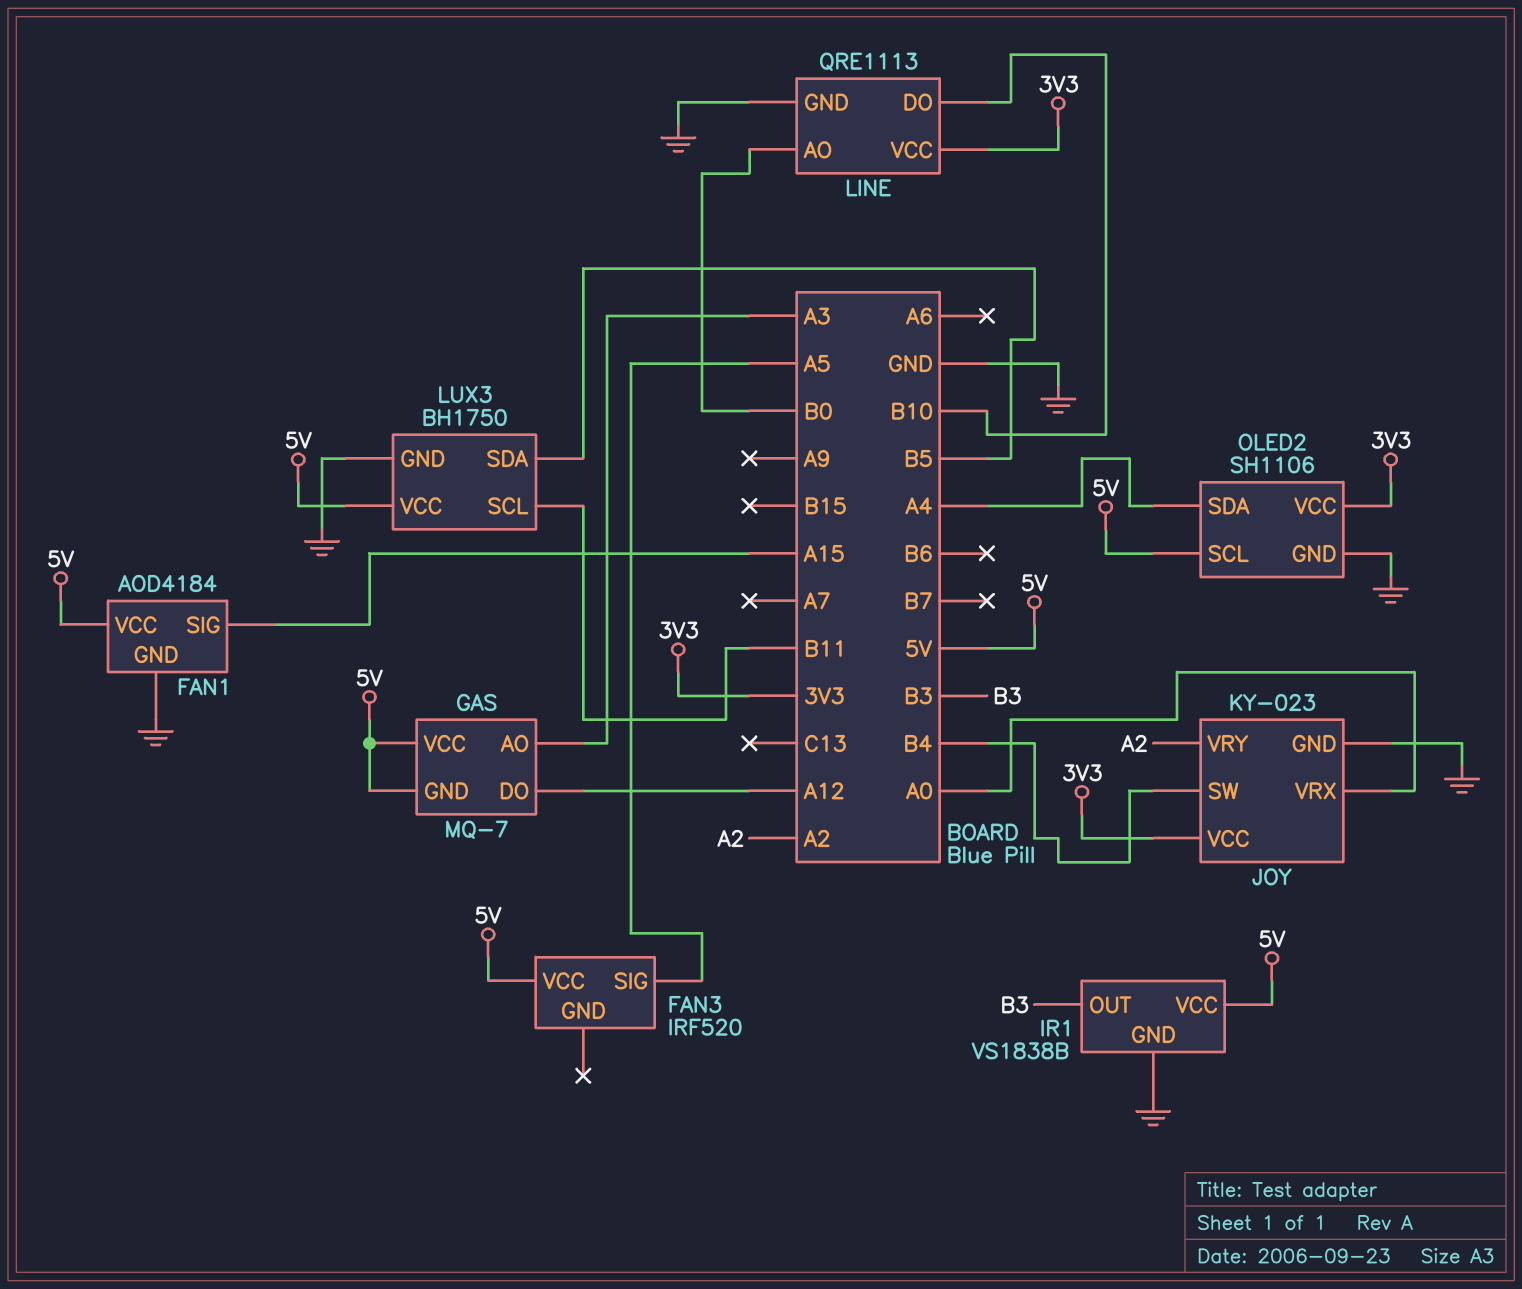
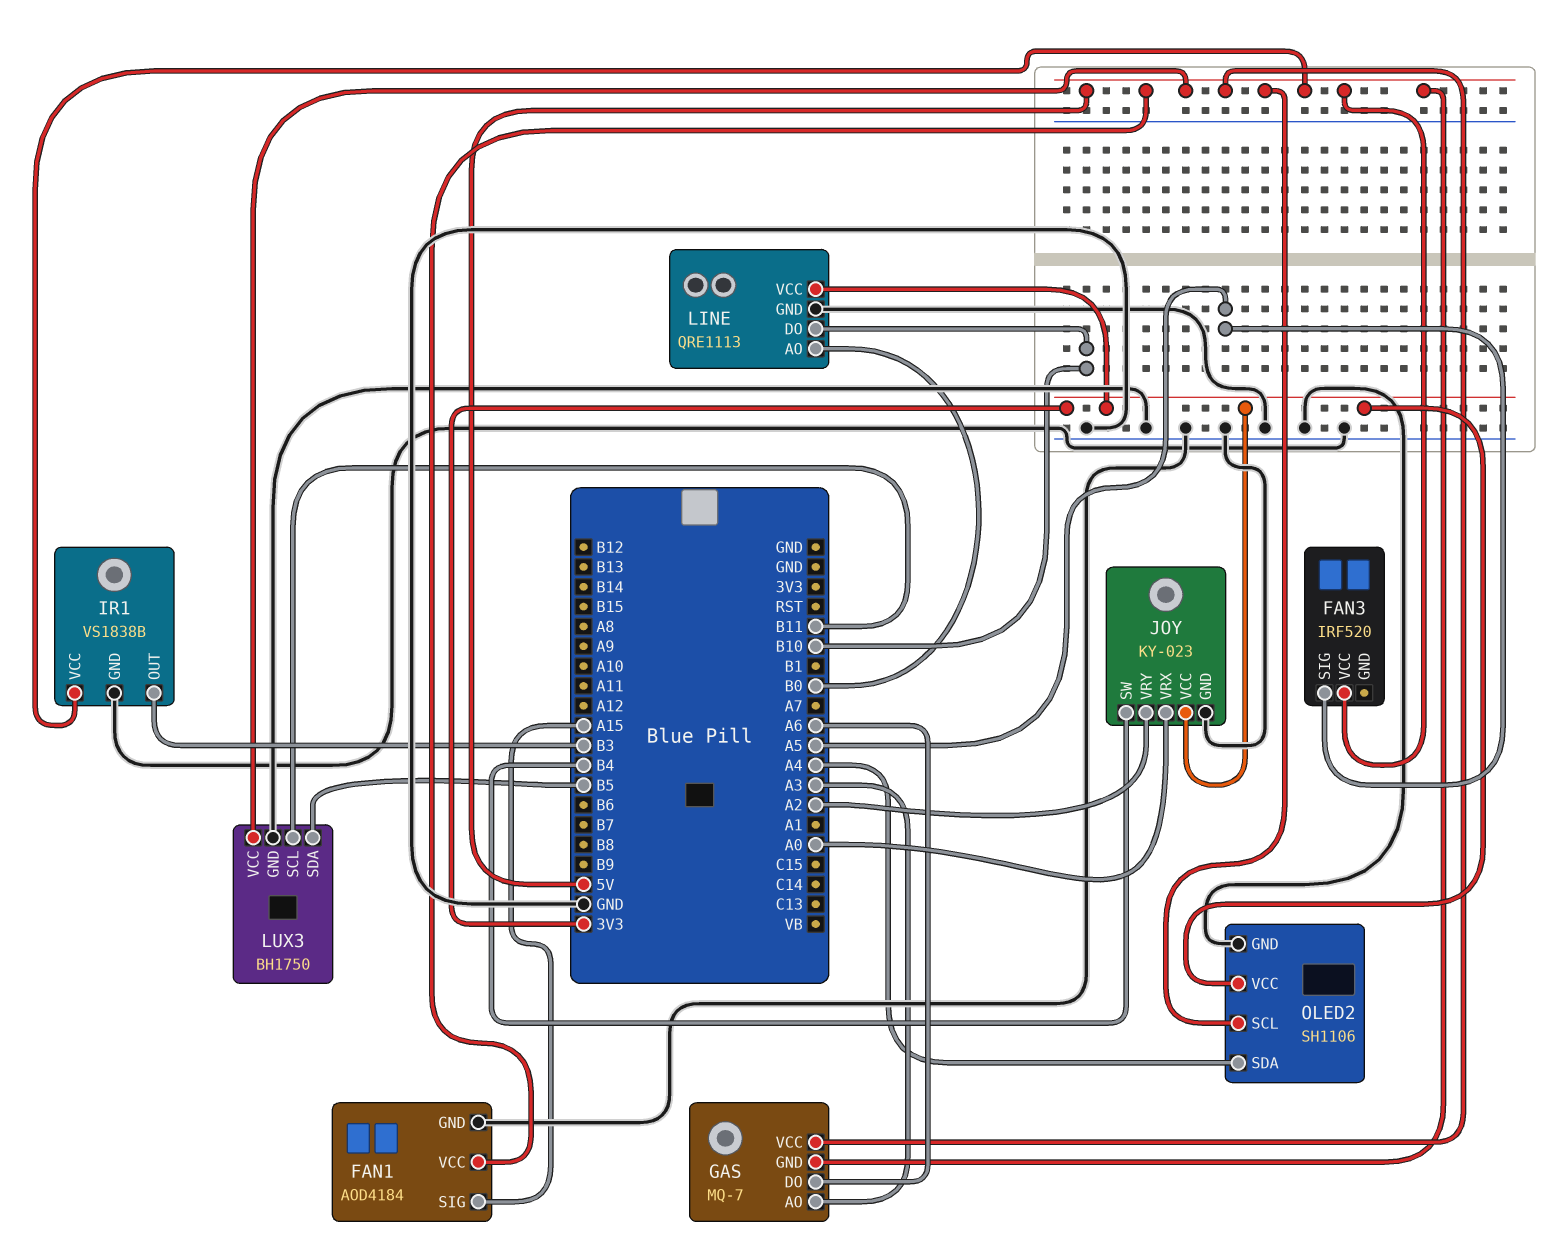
GAS pin DO: A12 -> A6

